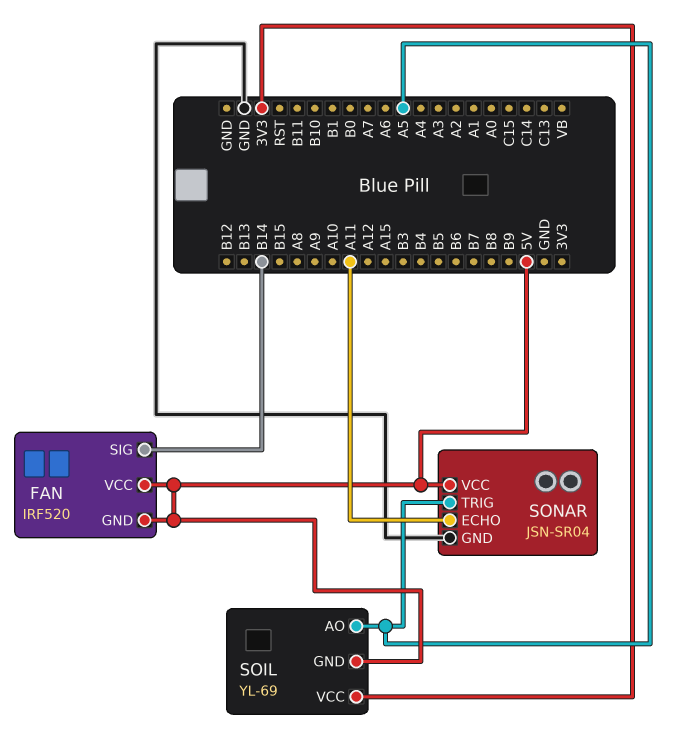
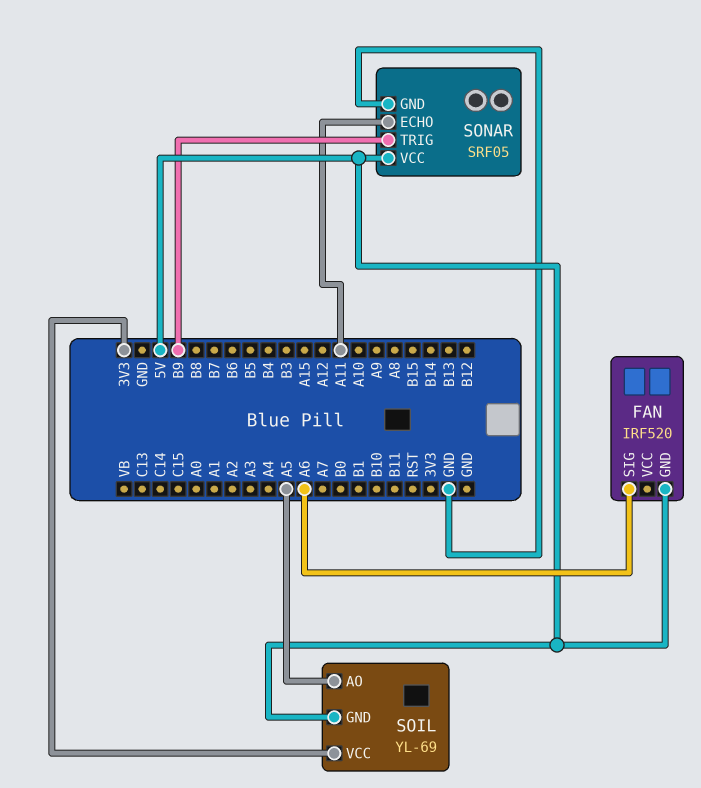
FAN pin SIG: B14 -> A6
FAN pin VCC: 5V -> none
SONAR: JSN-SR04 -> SRF05
SONAR pin TRIG: A5 -> B9

